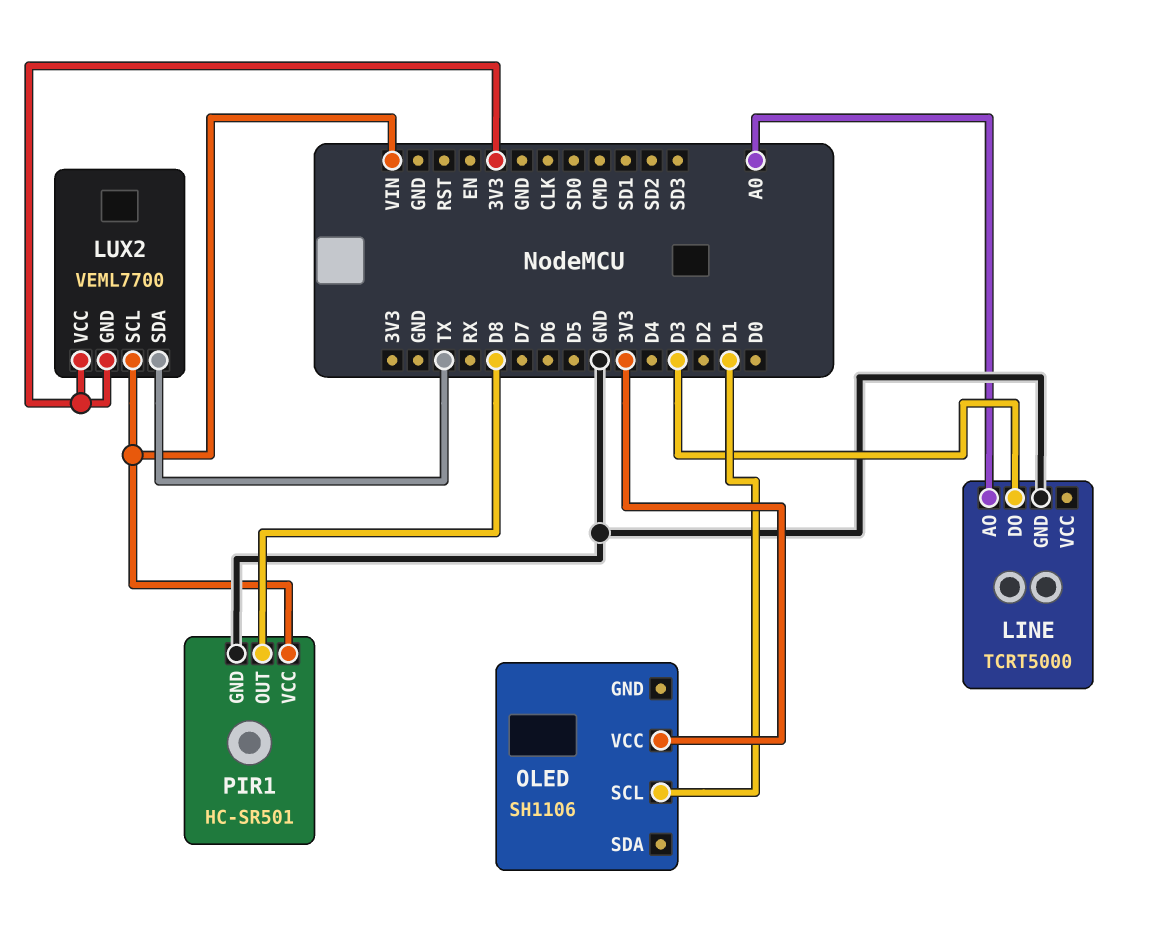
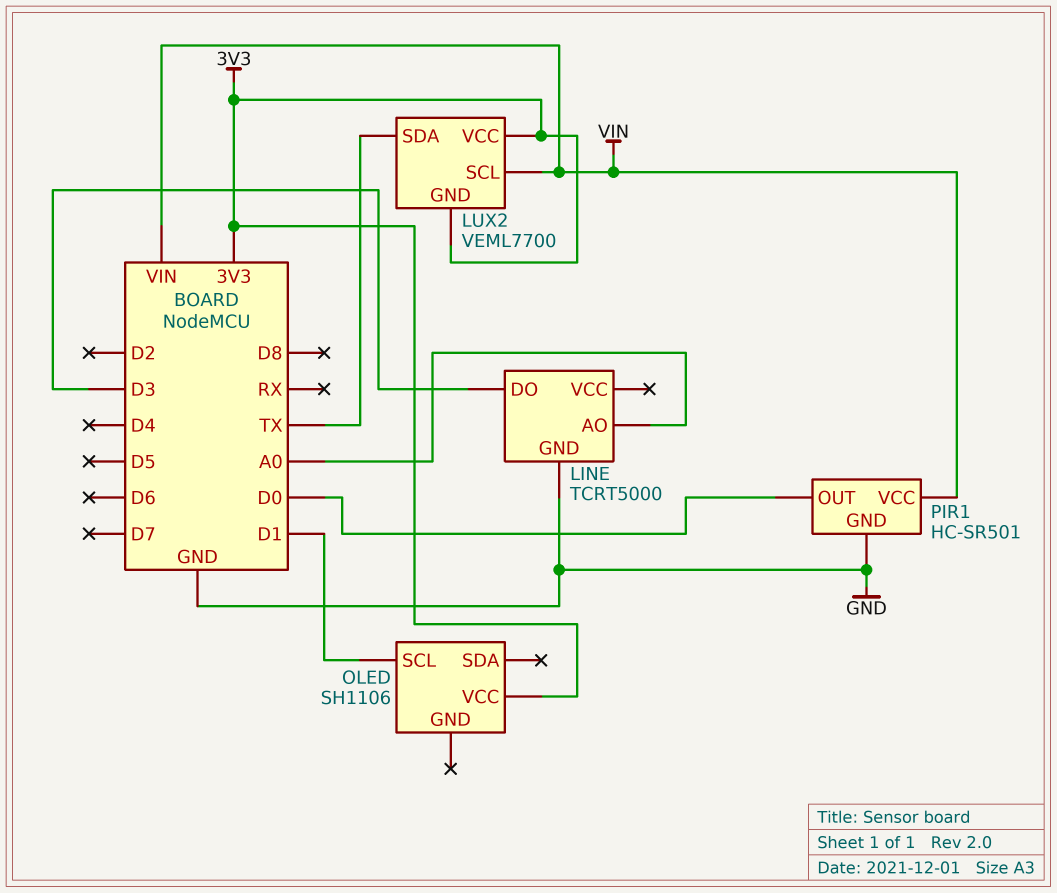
PIR1 pin OUT: D8 -> D0

